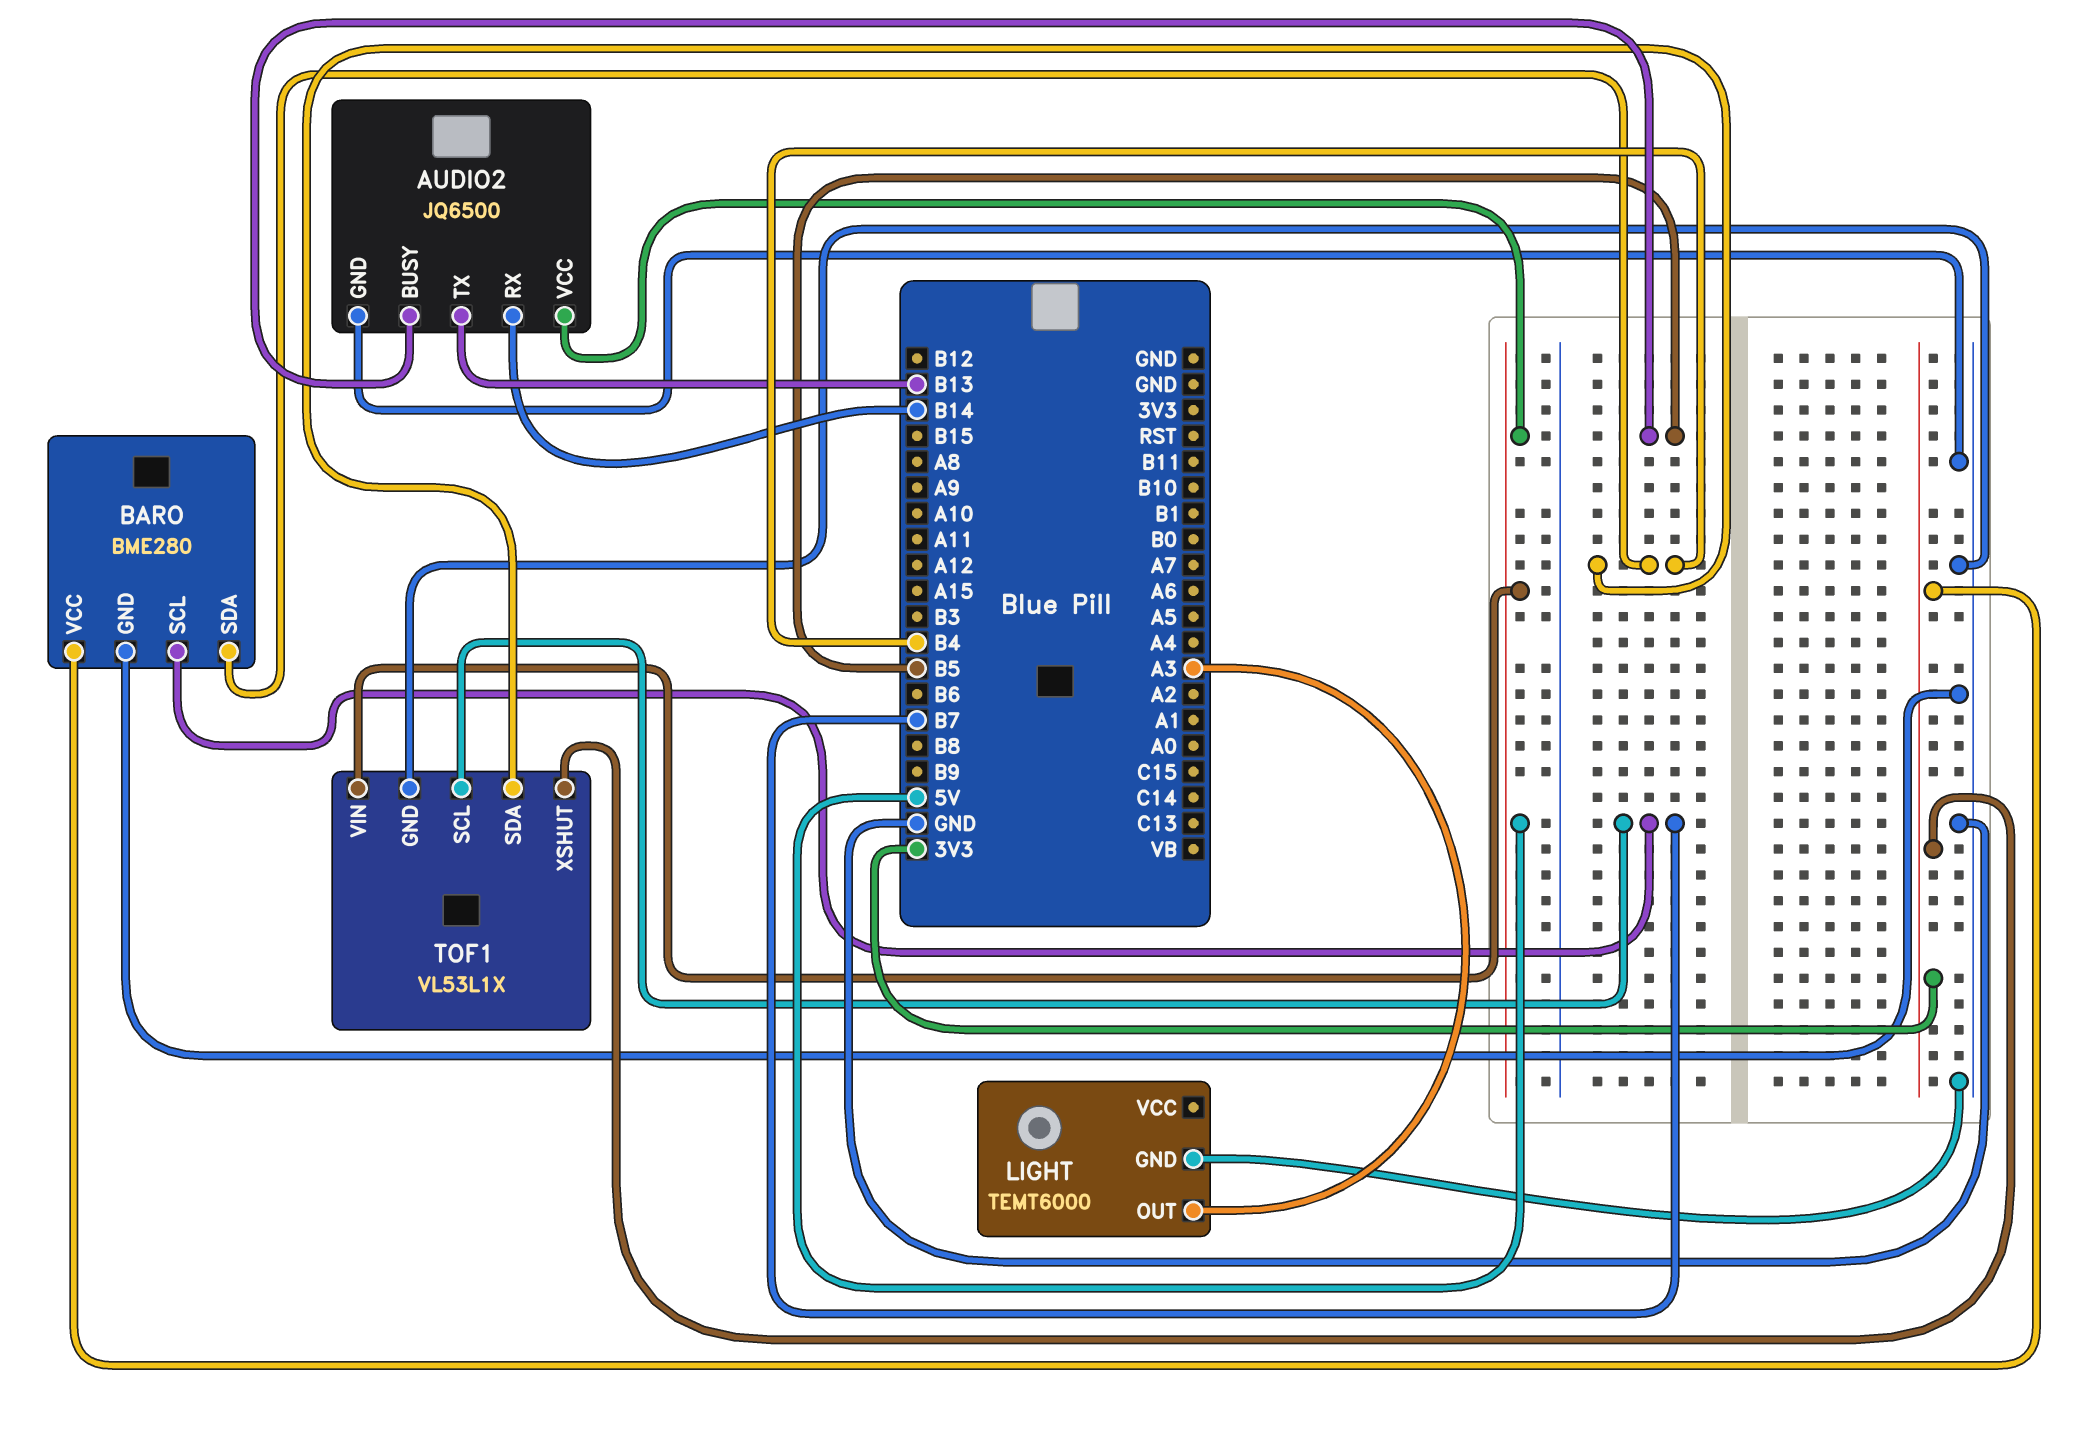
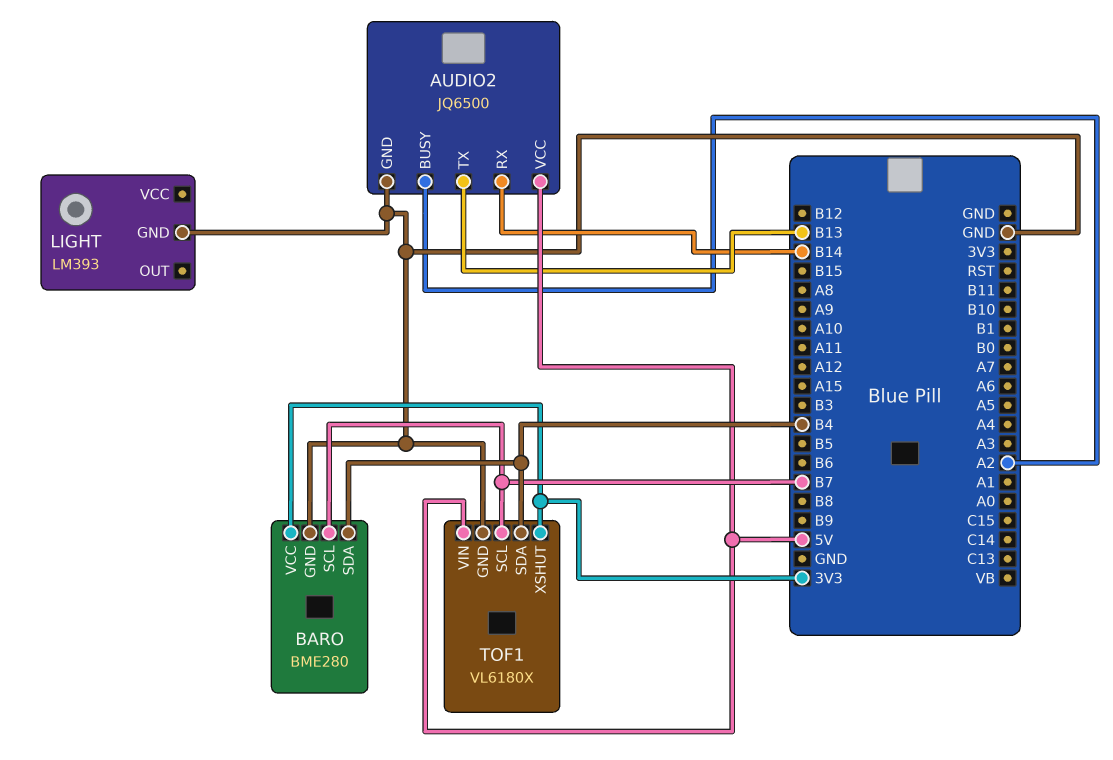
AUDIO2 pin BUSY: B5 -> A2
LIGHT: TEMT6000 -> LM393
LIGHT pin OUT: A3 -> none
TOF1: VL53L1X -> VL6180X

